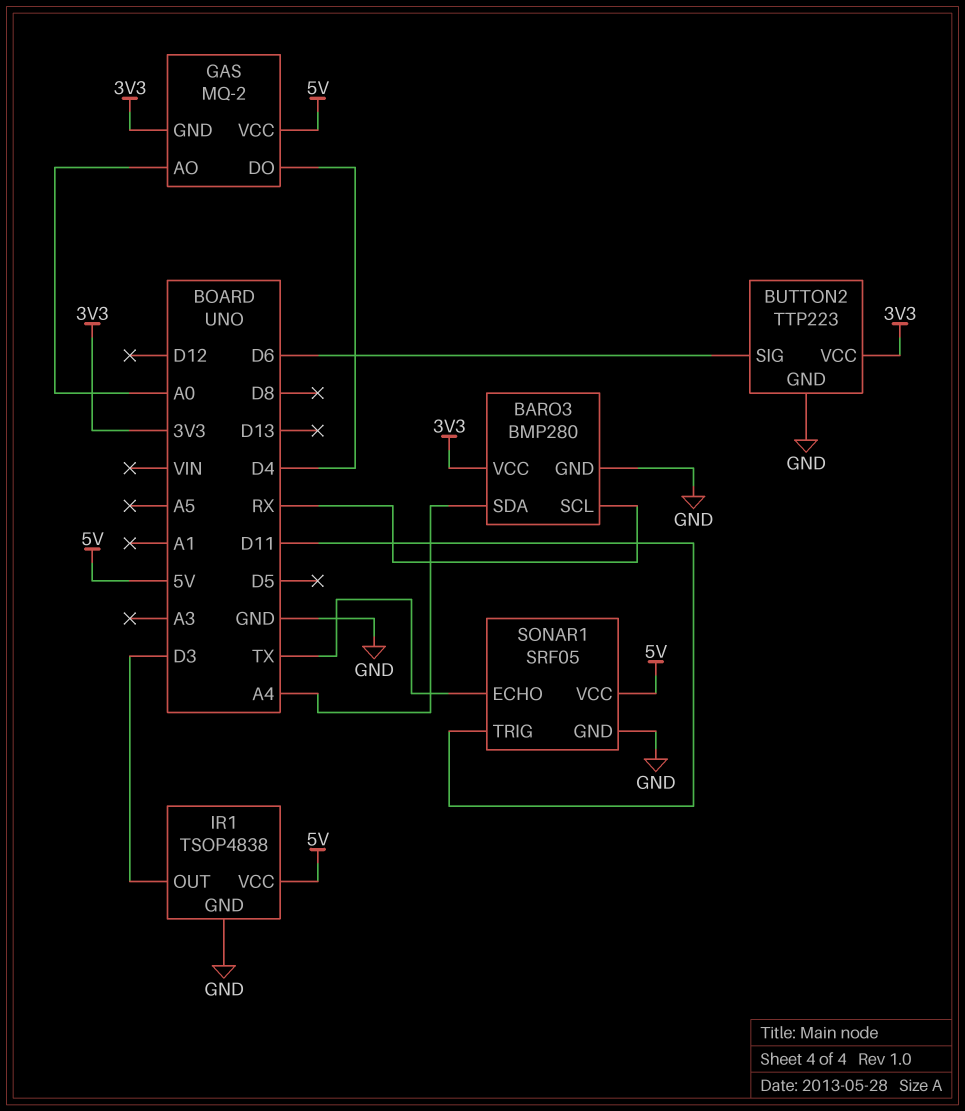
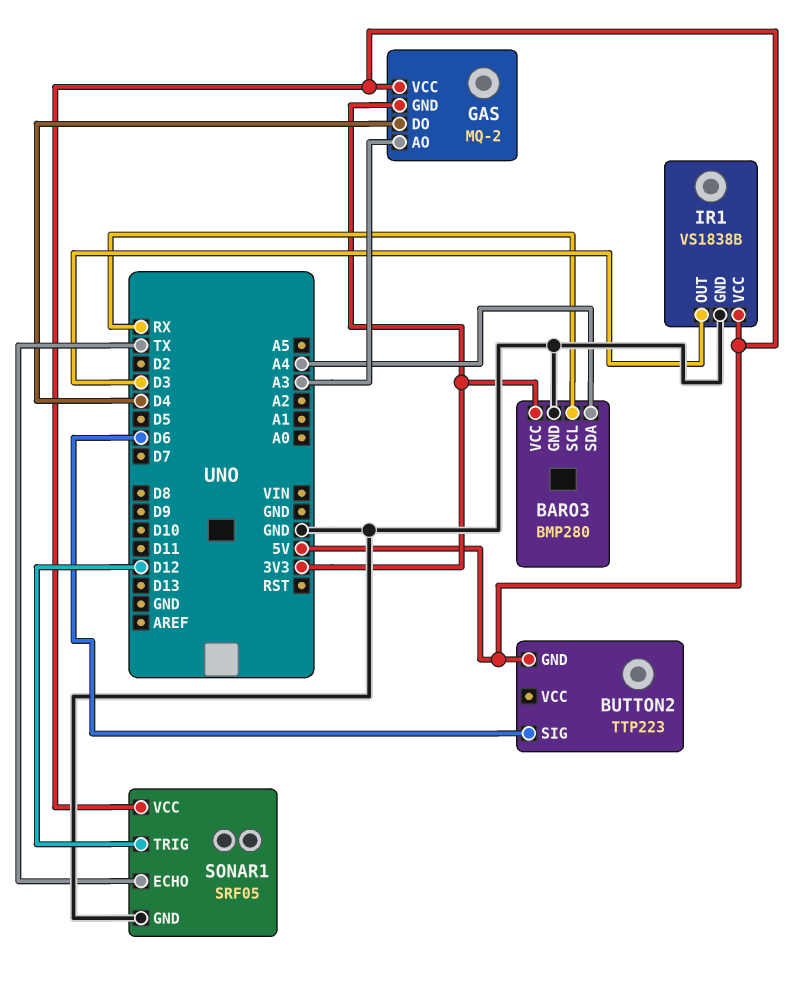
BUTTON2 pin GND: GND -> 5V
BUTTON2 pin VCC: 3V3 -> none
GAS pin AO: A0 -> A3
IR1: TSOP4838 -> VS1838B
SONAR1 pin TRIG: D11 -> D12

